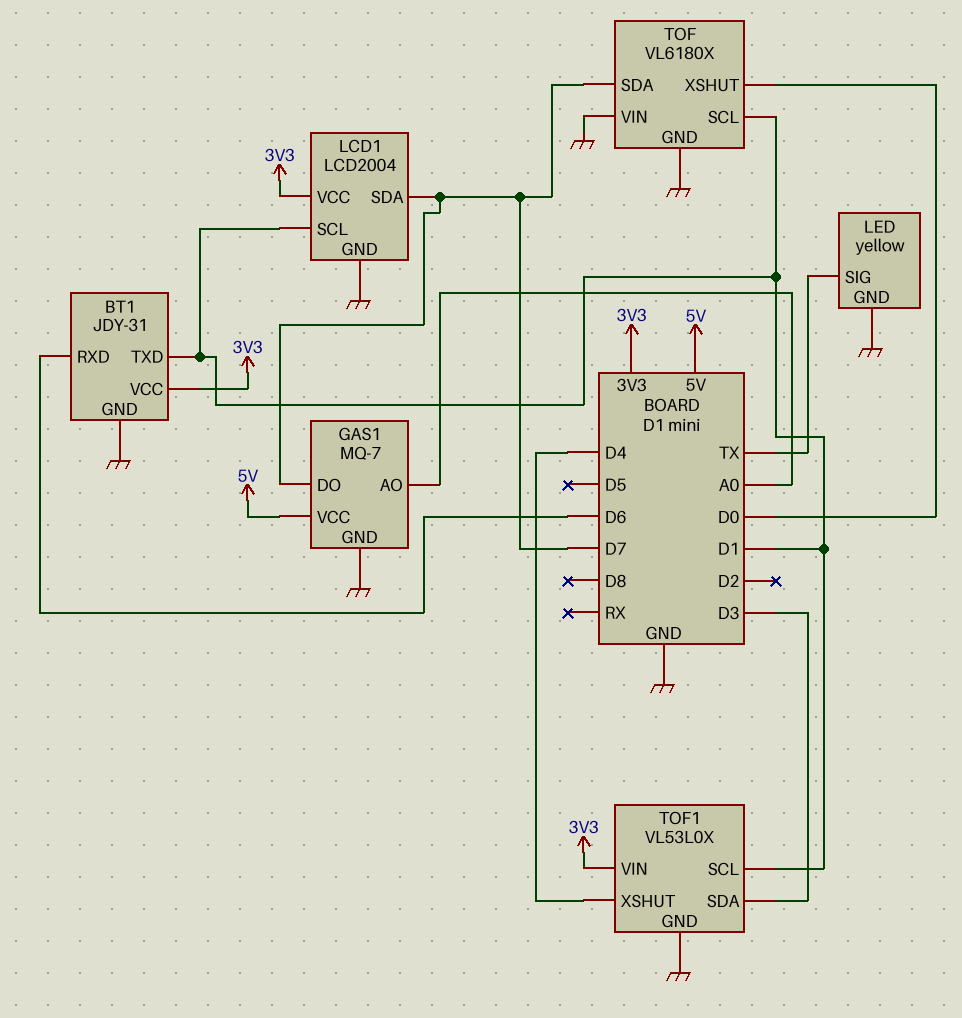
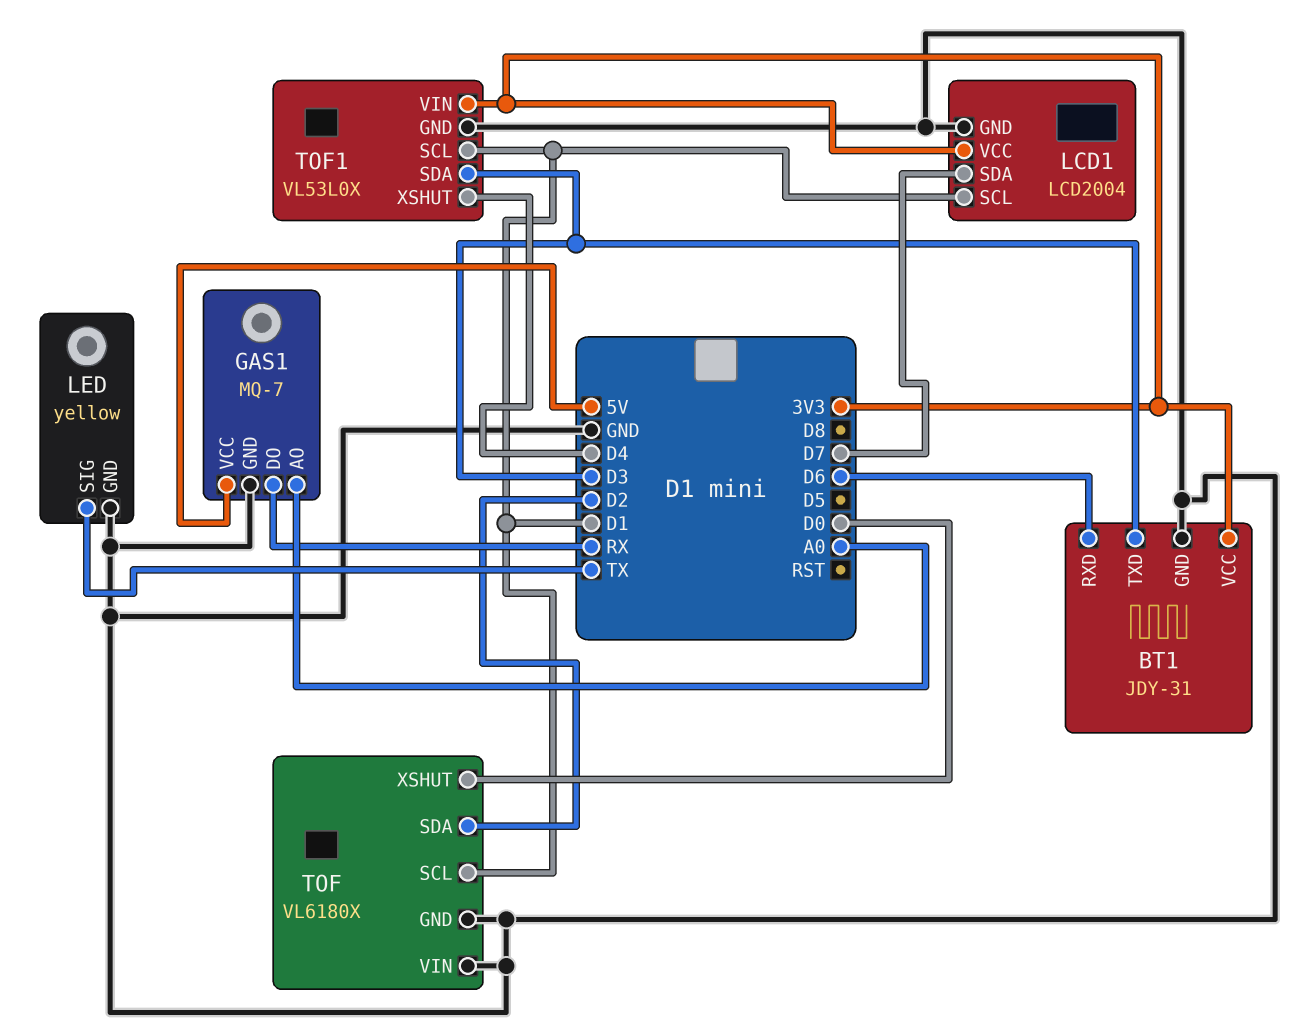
BT1 pin TXD: D1 -> D3
GAS1 pin DO: D7 -> RX
TOF pin SDA: D7 -> D2

